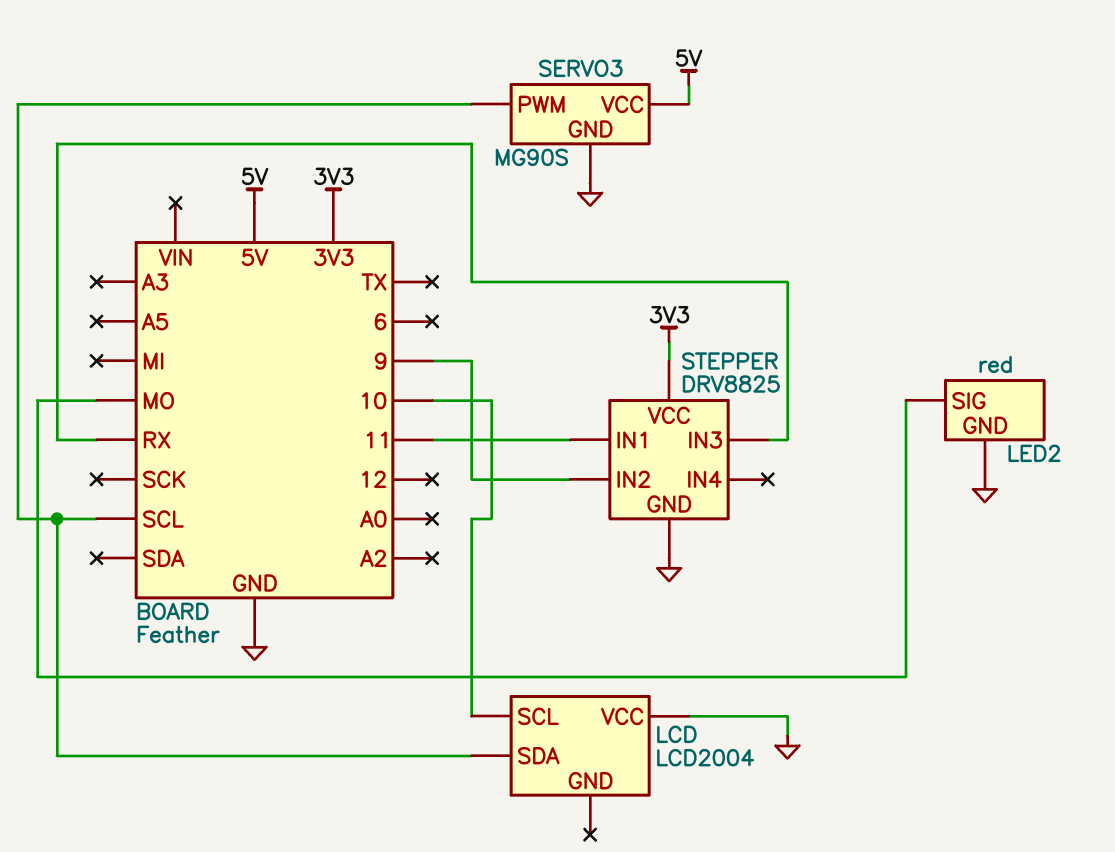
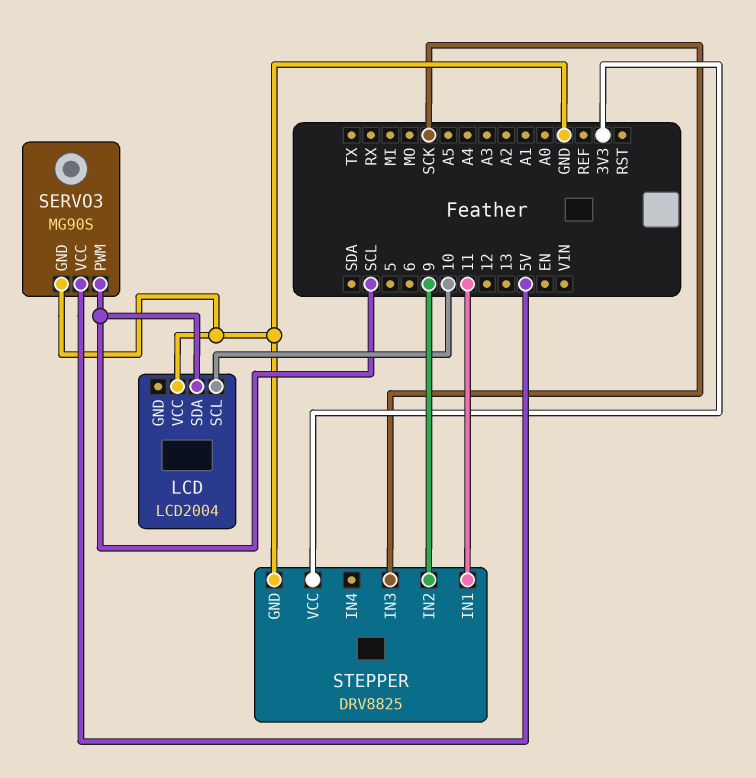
LED2: red -> none
LED2 pin GND: GND -> none
LED2 pin SIG: MO -> none
STEPPER pin IN3: RX -> SCK

